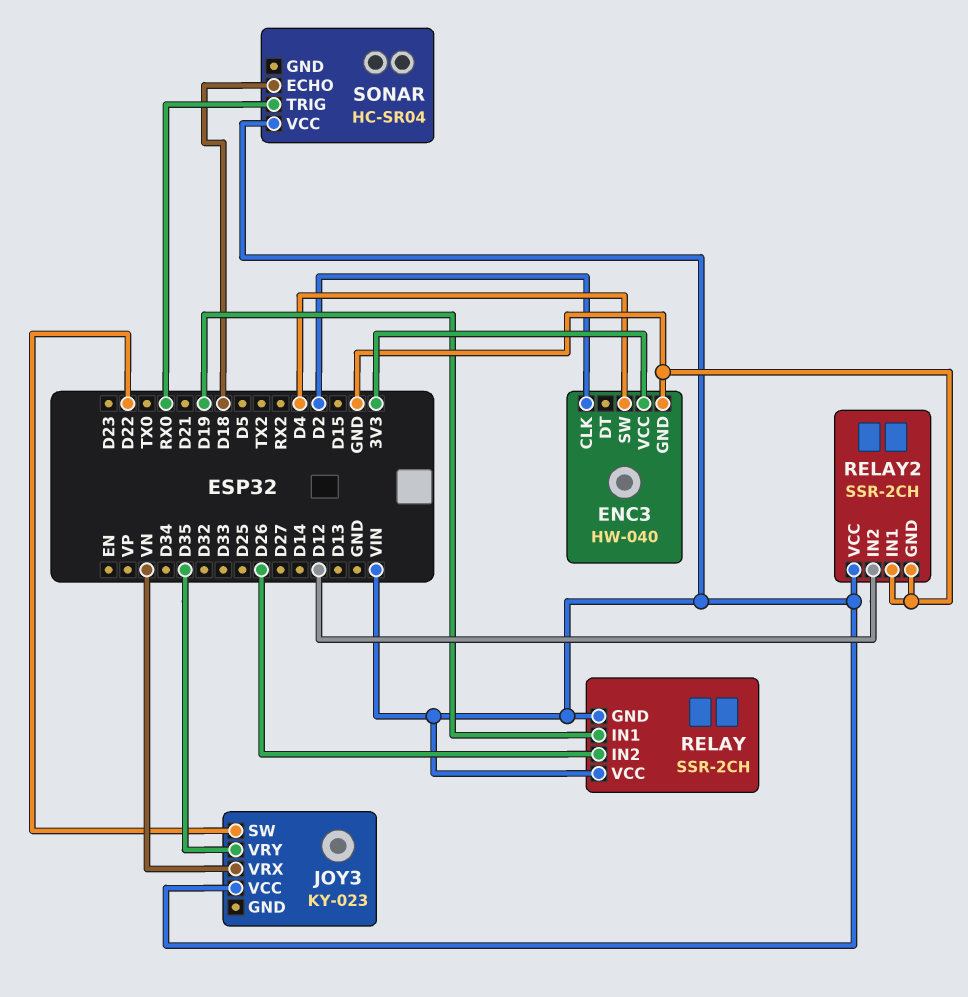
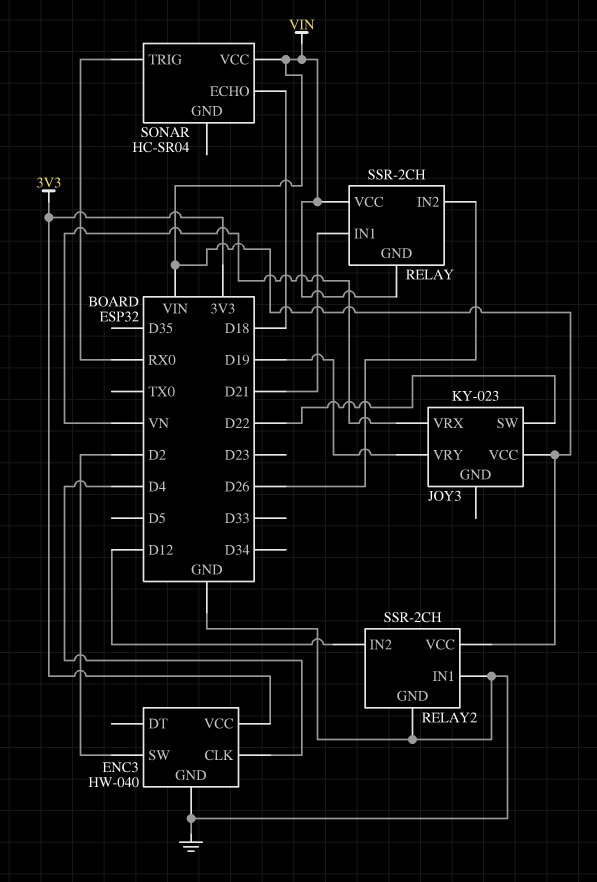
ENC3 pin CLK: D2 -> D4
ENC3 pin SW: D4 -> D2
JOY3 pin VRY: D35 -> D19
RELAY pin IN1: D19 -> D21

